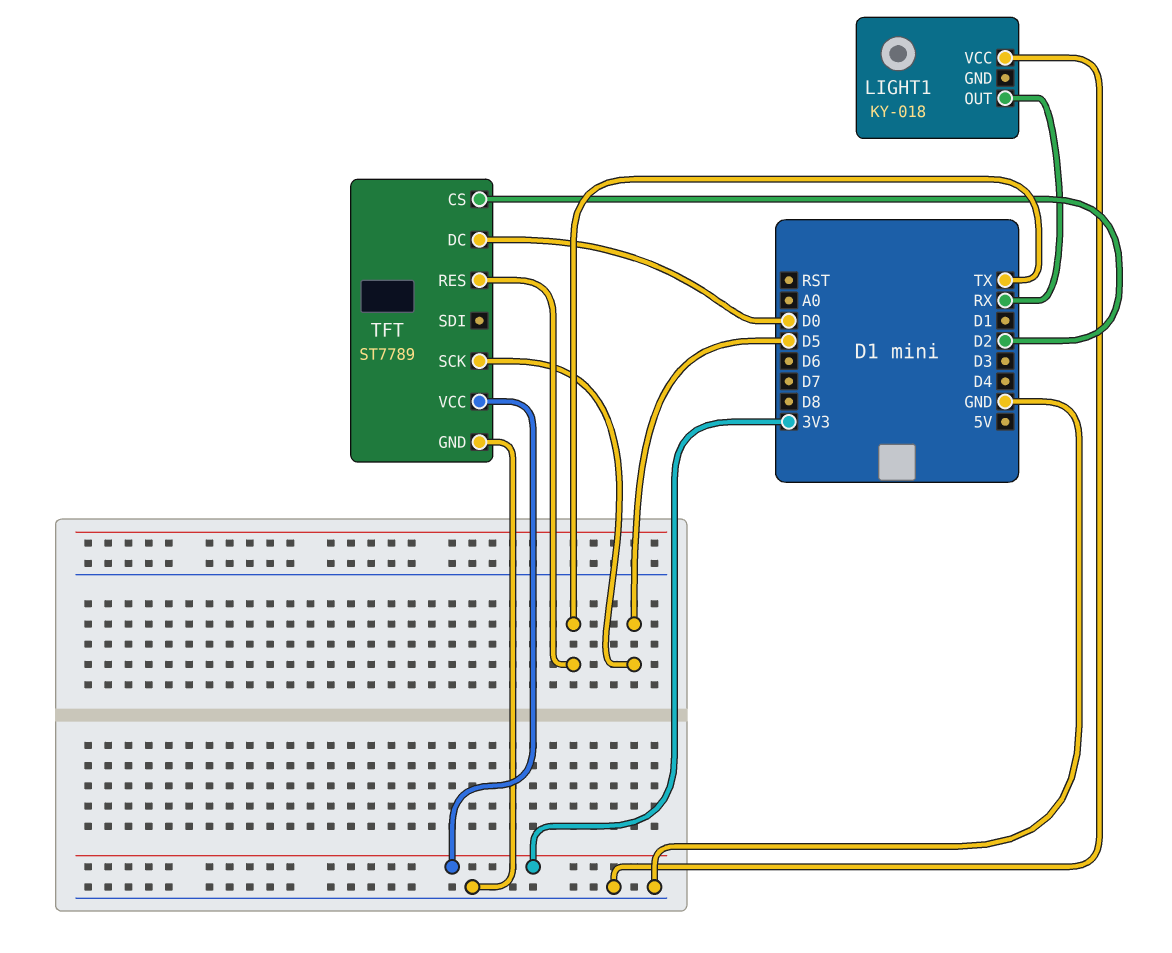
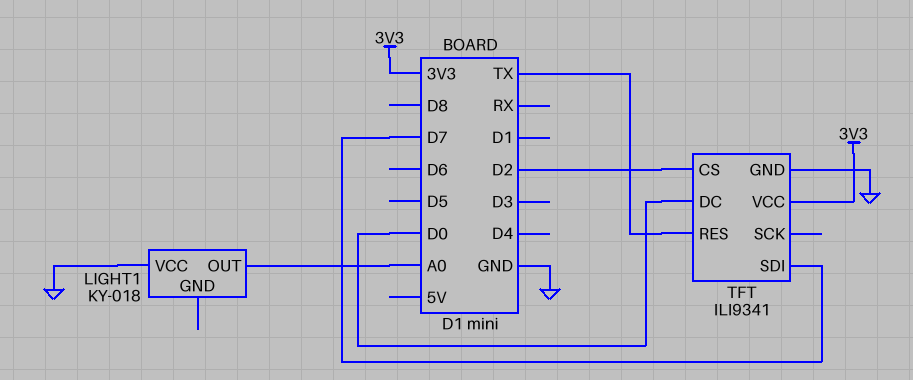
LIGHT1 pin OUT: RX -> A0
TFT: ST7789 -> ILI9341
TFT pin SCK: D5 -> none
TFT pin SDI: none -> D7

